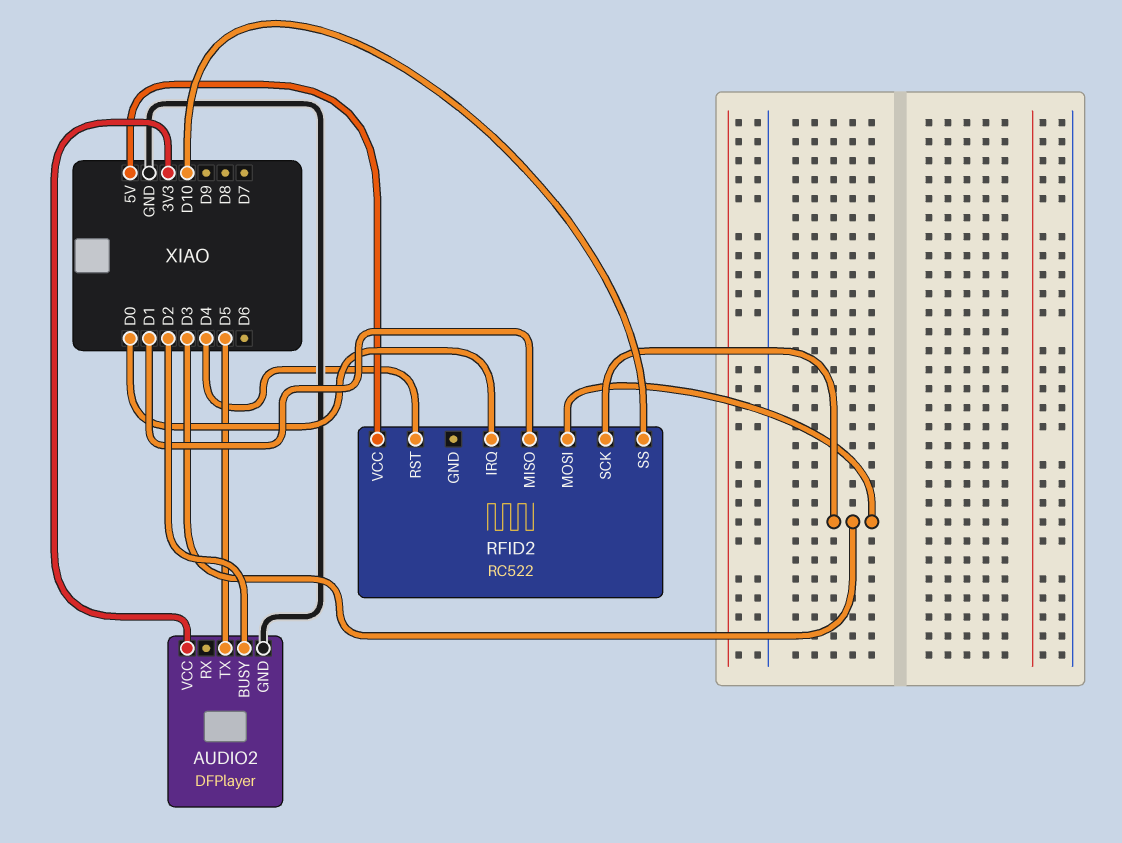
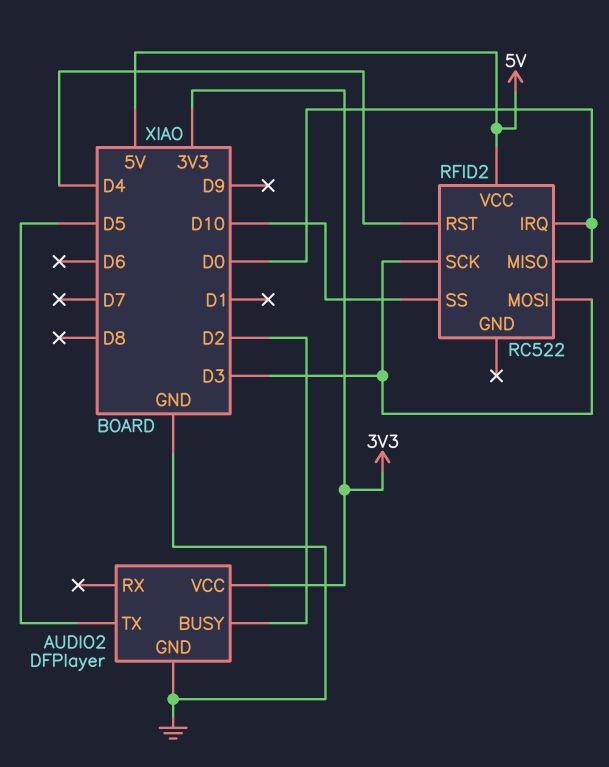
RFID2 pin MISO: D1 -> D0

